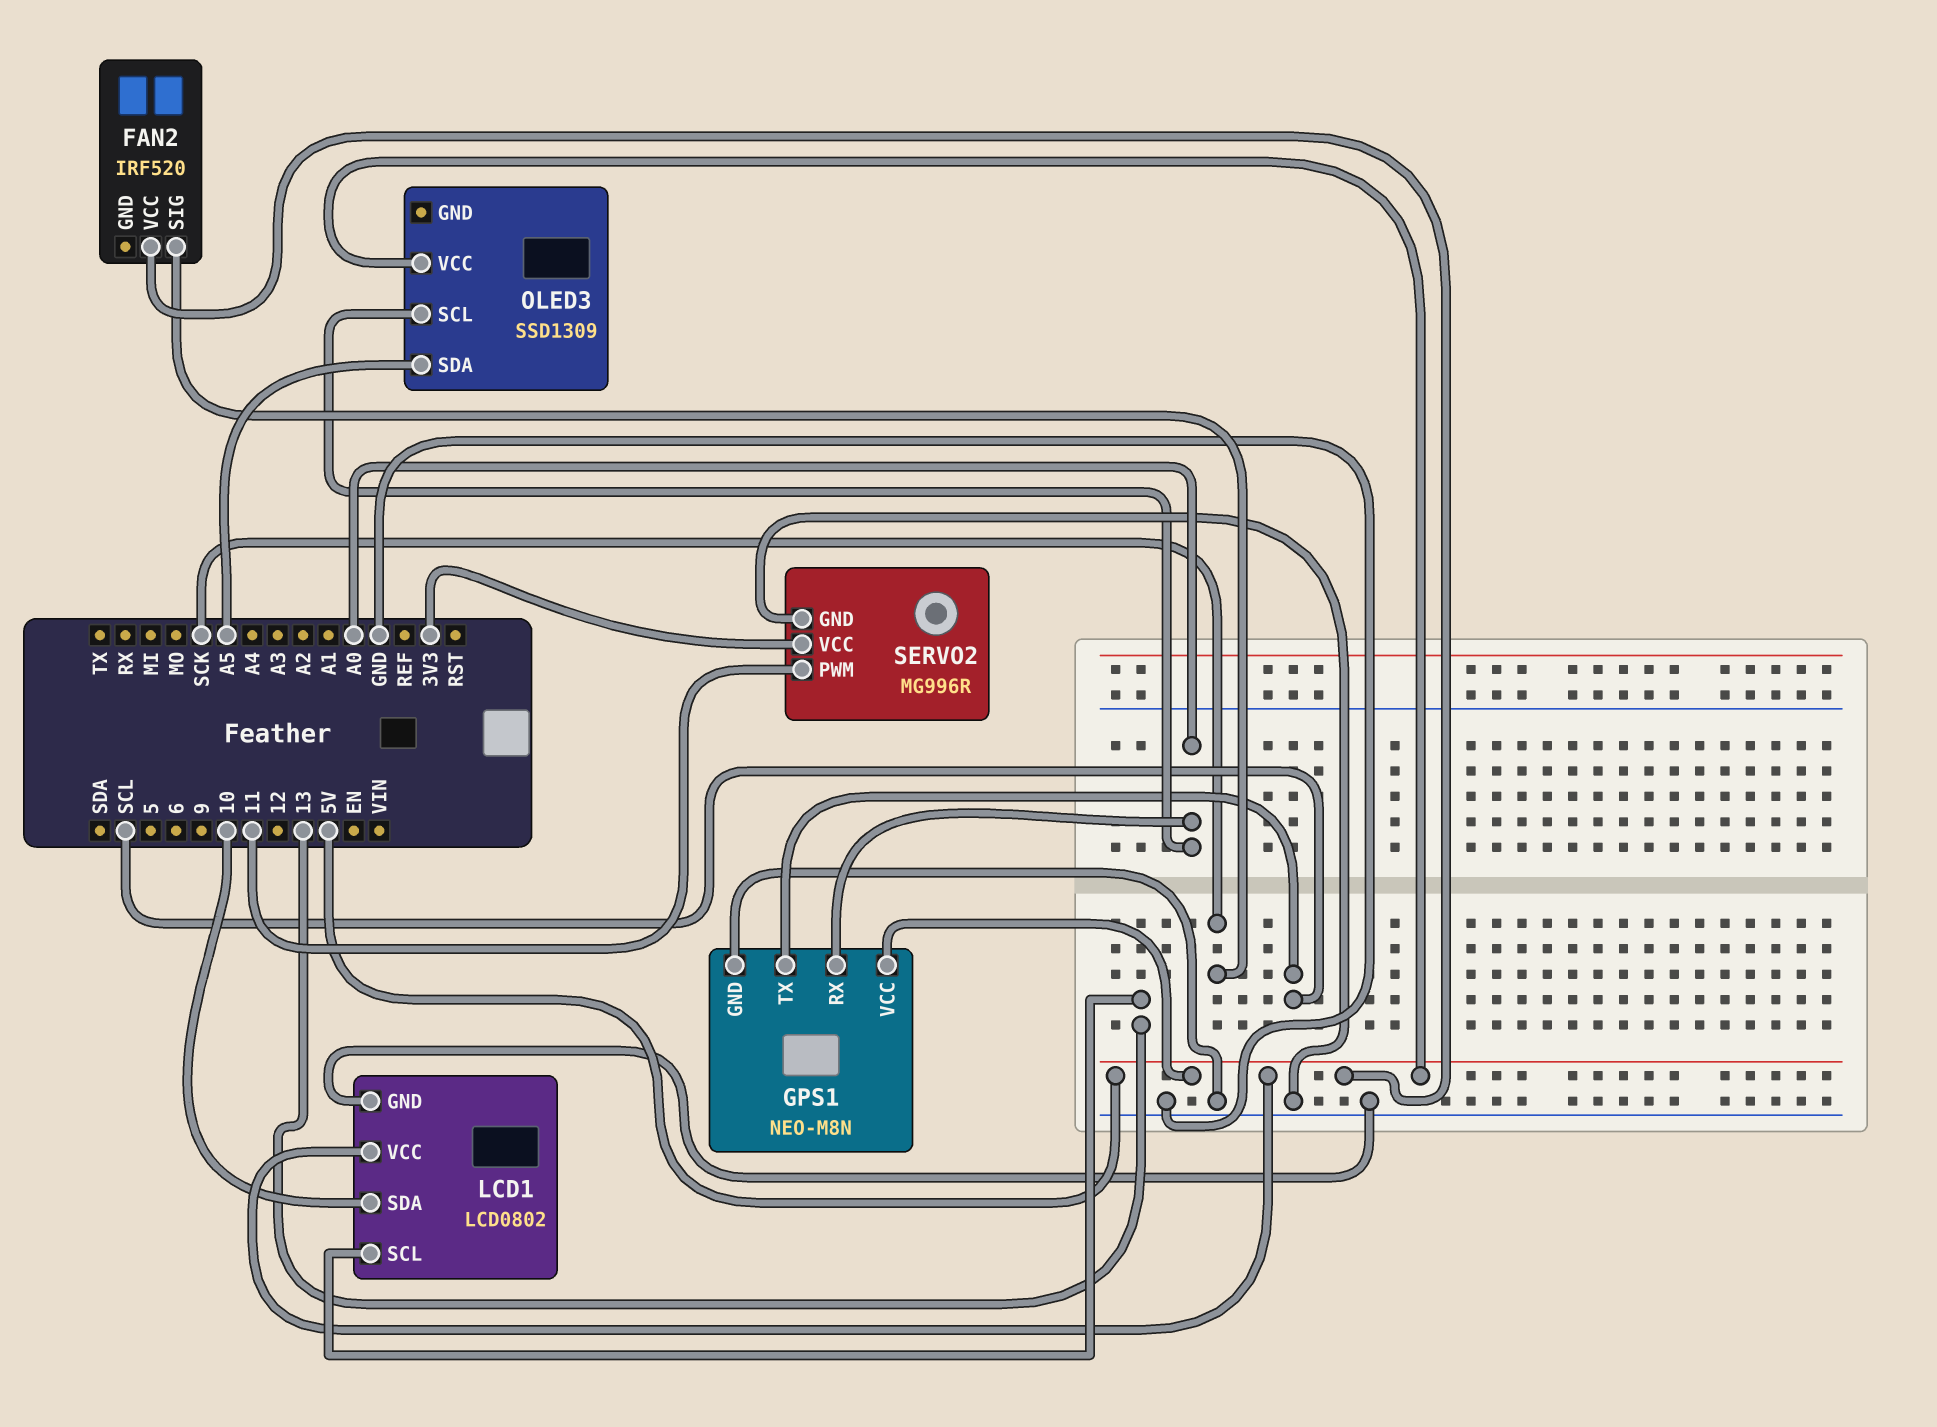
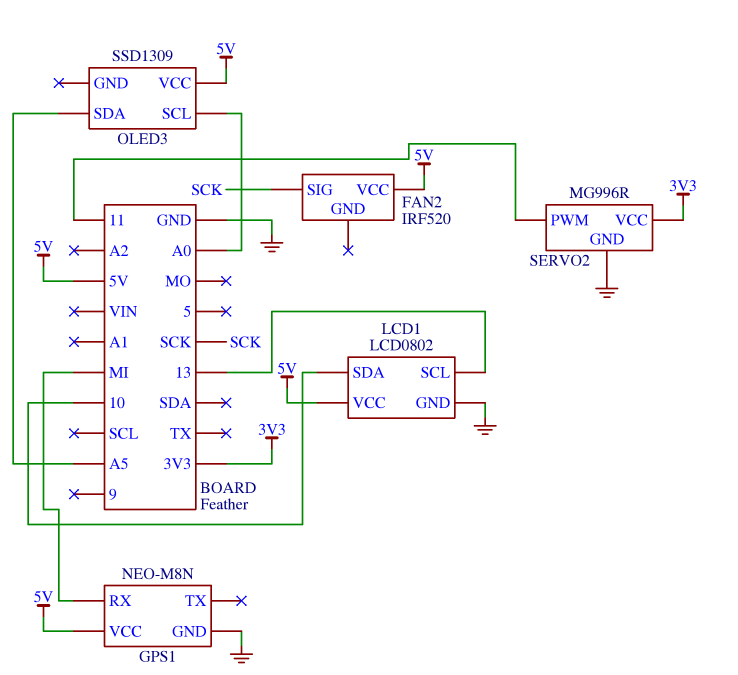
GPS1 pin RX: A0 -> MI
GPS1 pin TX: SCL -> none

